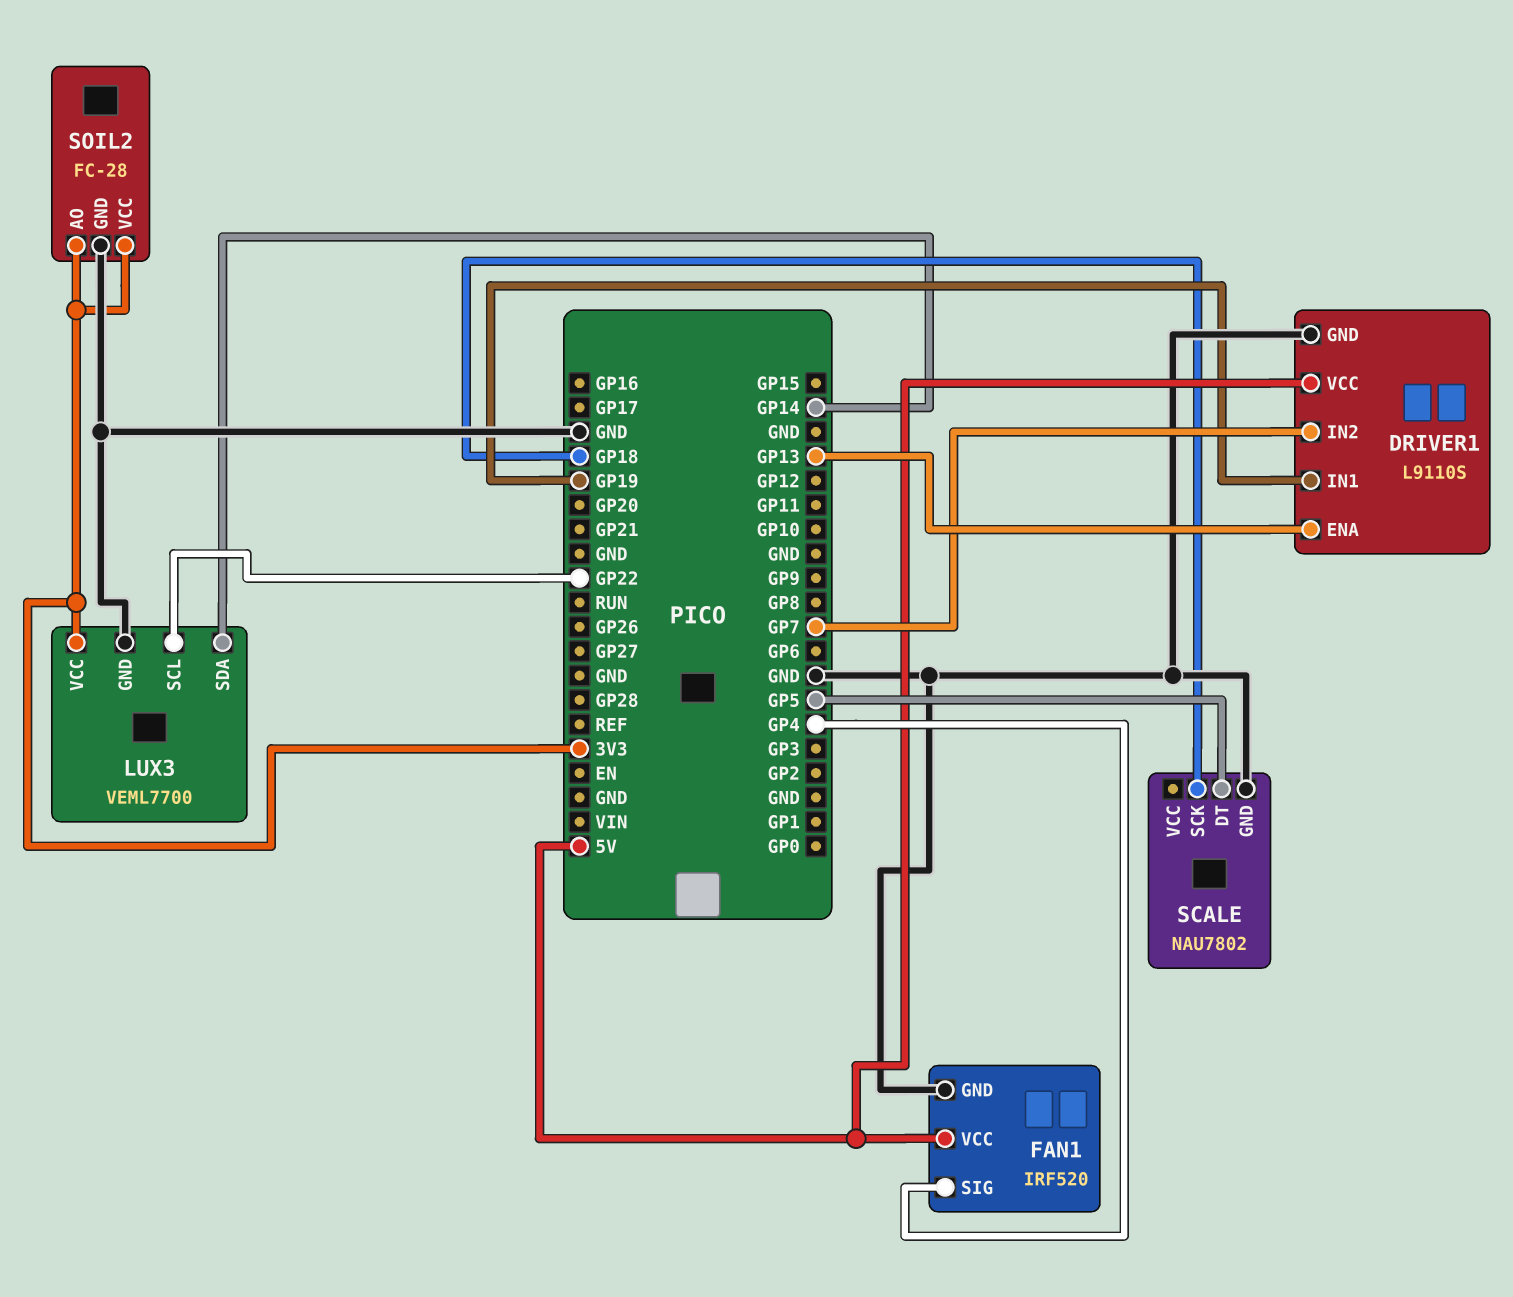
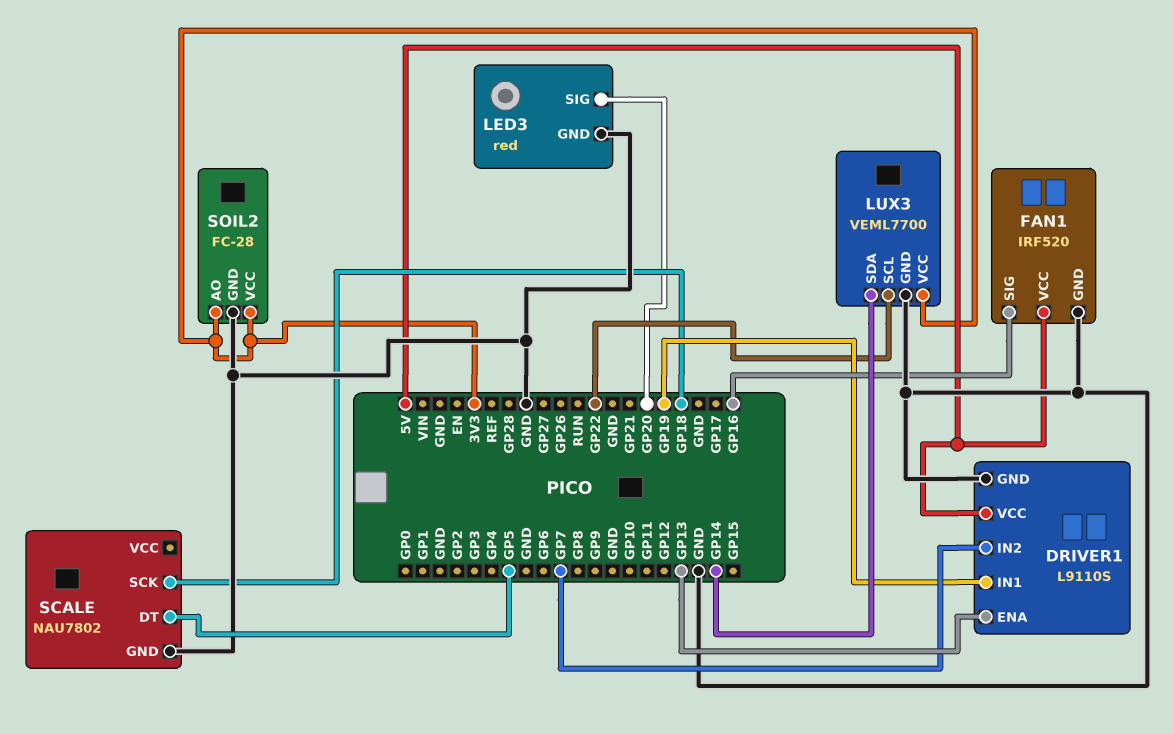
FAN1 pin SIG: GP4 -> GP16
LED3: none -> red
LED3 pin GND: none -> GND
LED3 pin SIG: none -> GP20

